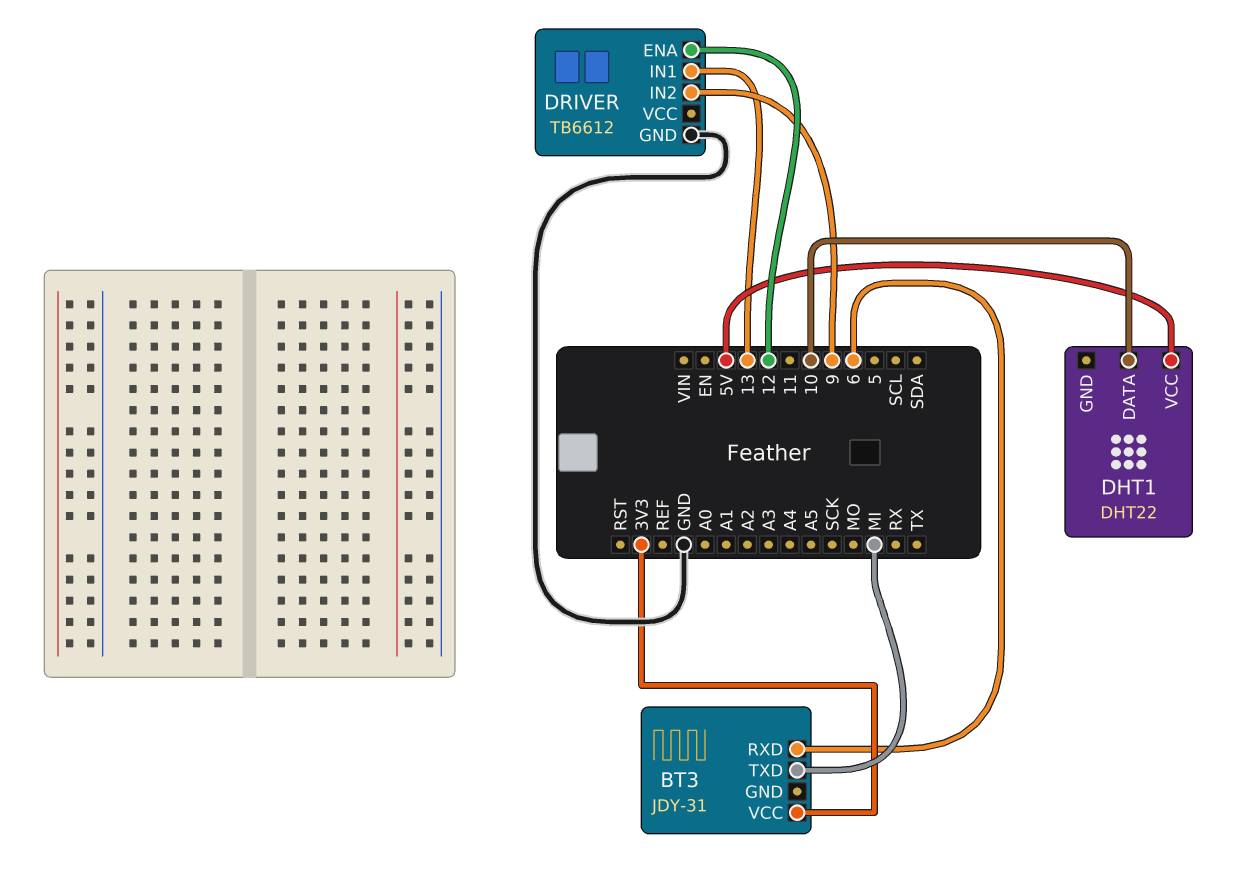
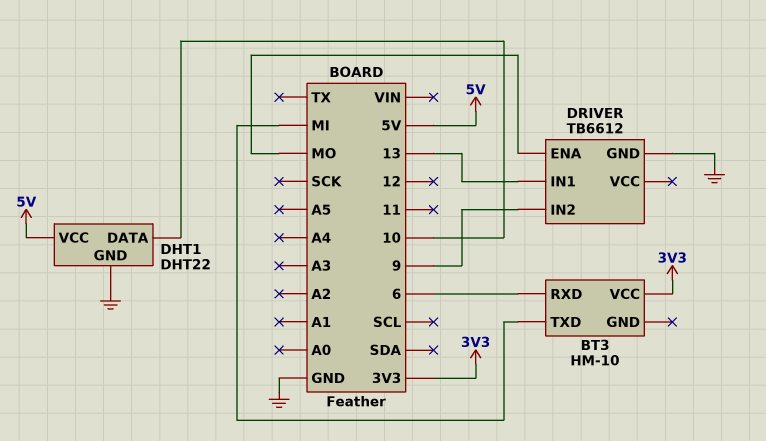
BT3: JDY-31 -> HM-10
DHT1 pin GND: none -> GND
DRIVER pin ENA: 12 -> MO

